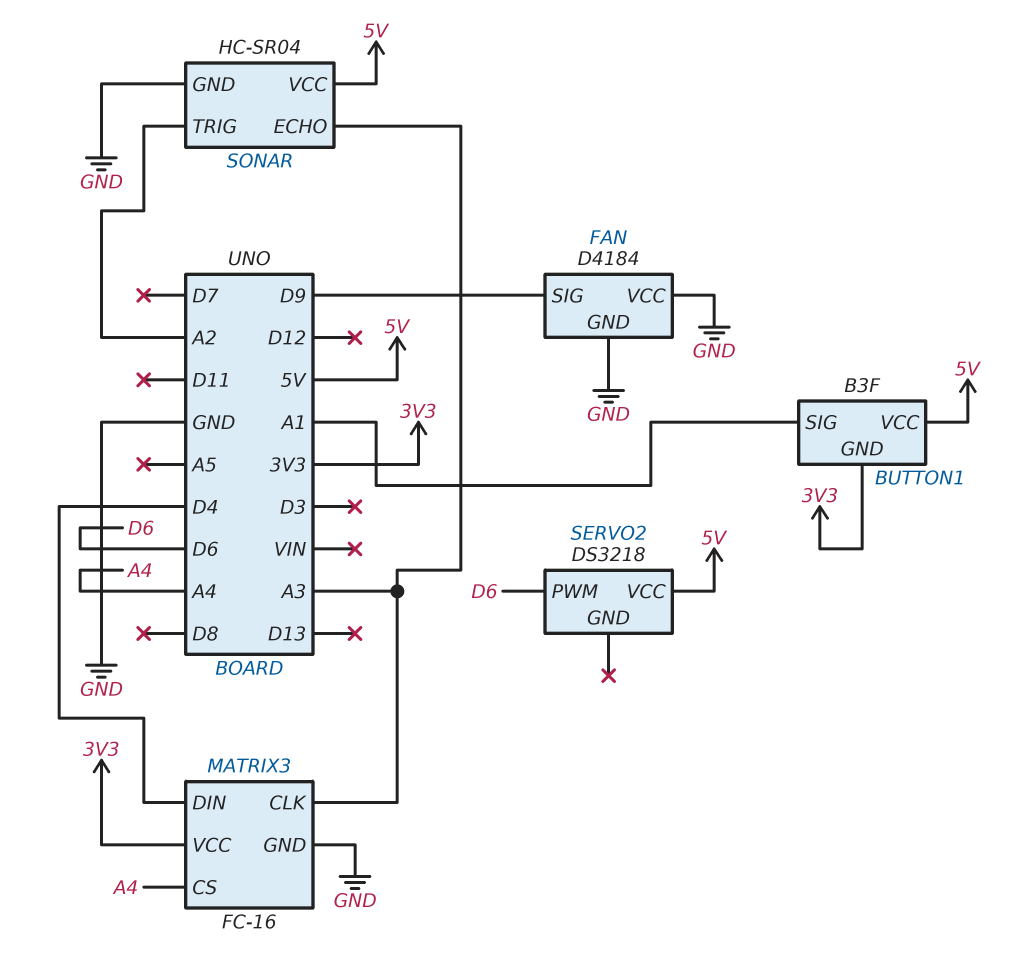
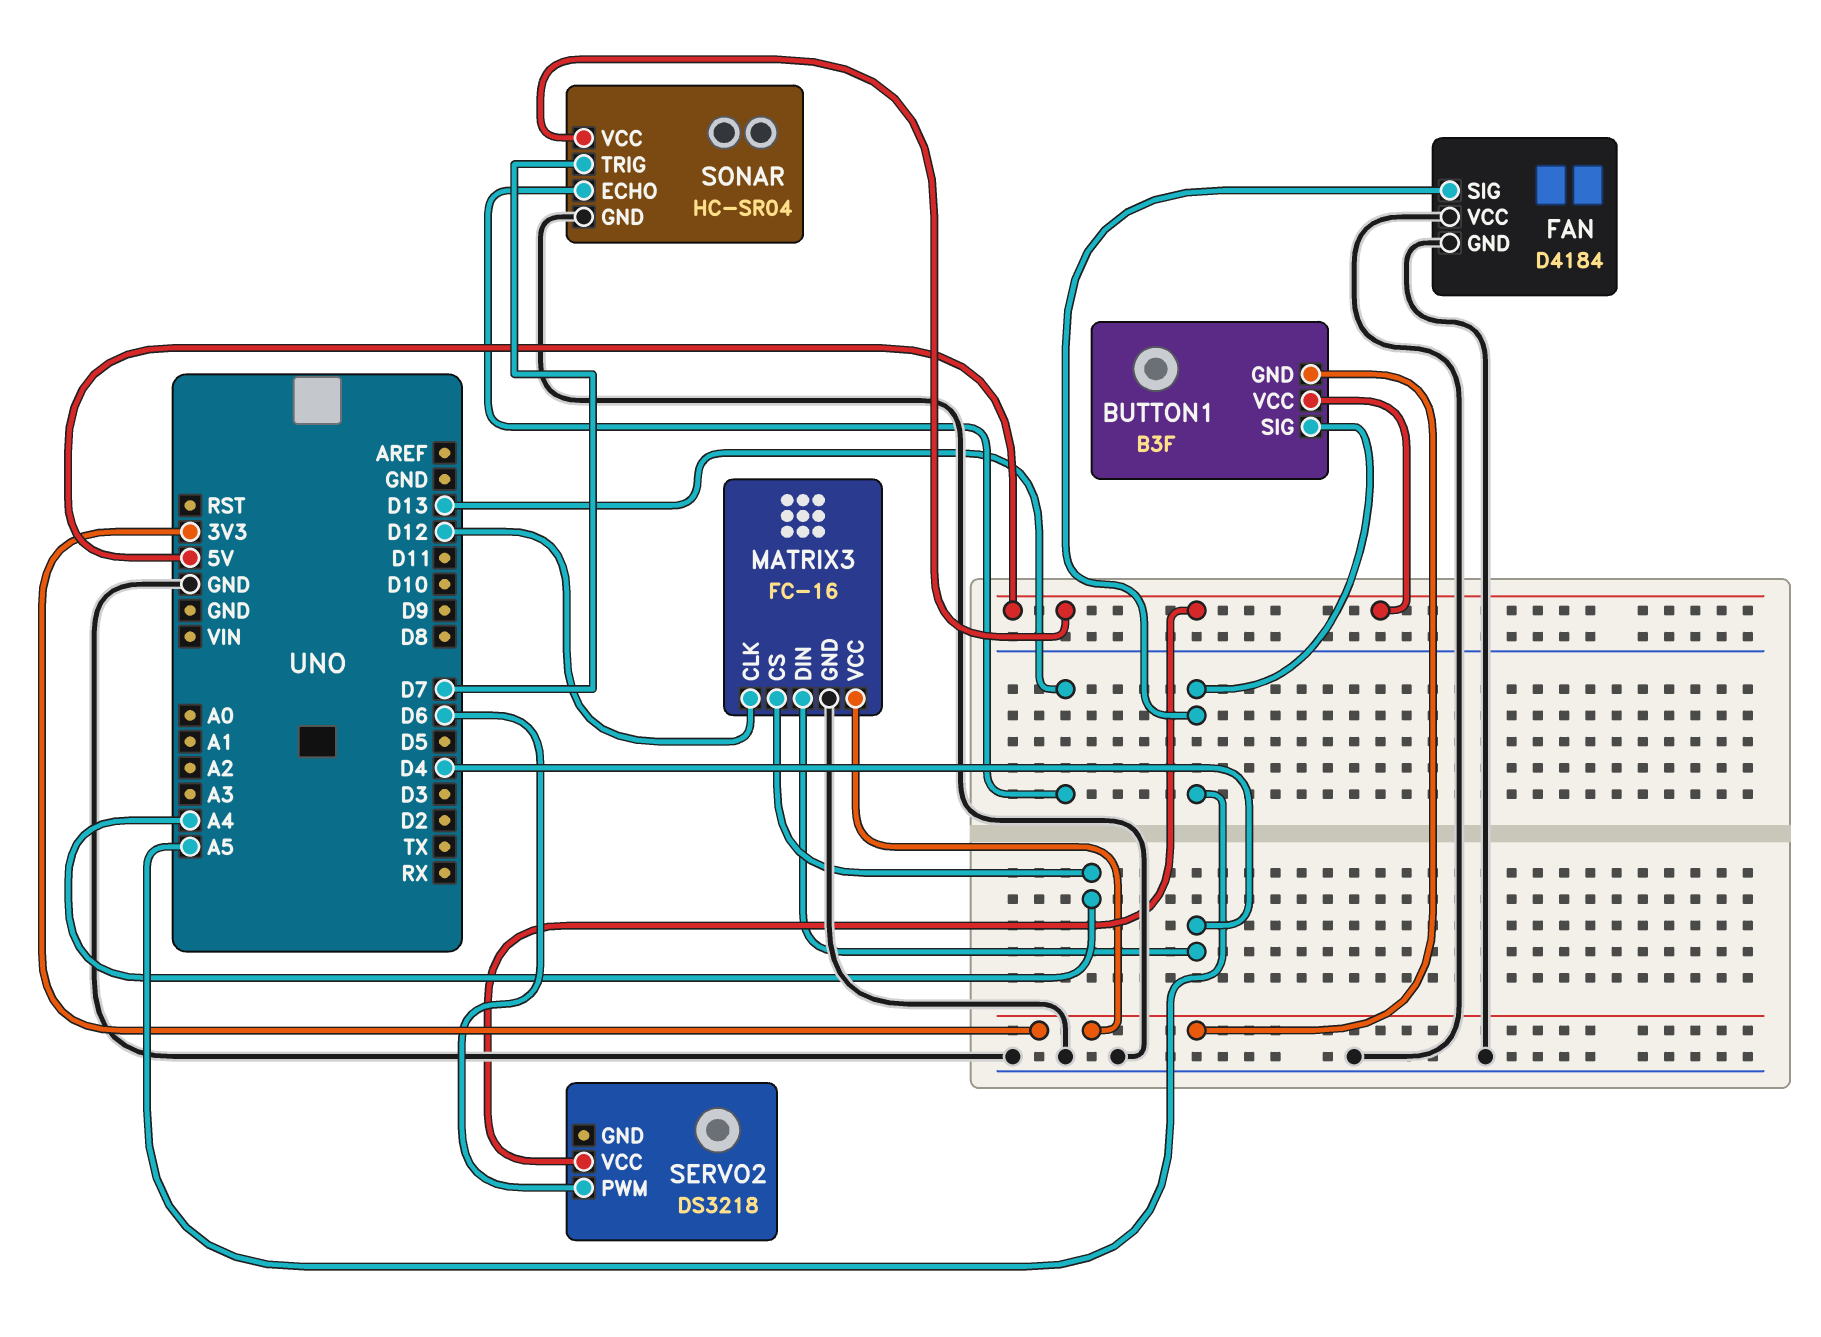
BUTTON1 pin SIG: A1 -> A5
FAN pin SIG: D9 -> A5
MATRIX3 pin CLK: A3 -> D12
SONAR pin ECHO: A3 -> D13
SONAR pin TRIG: A2 -> D7

